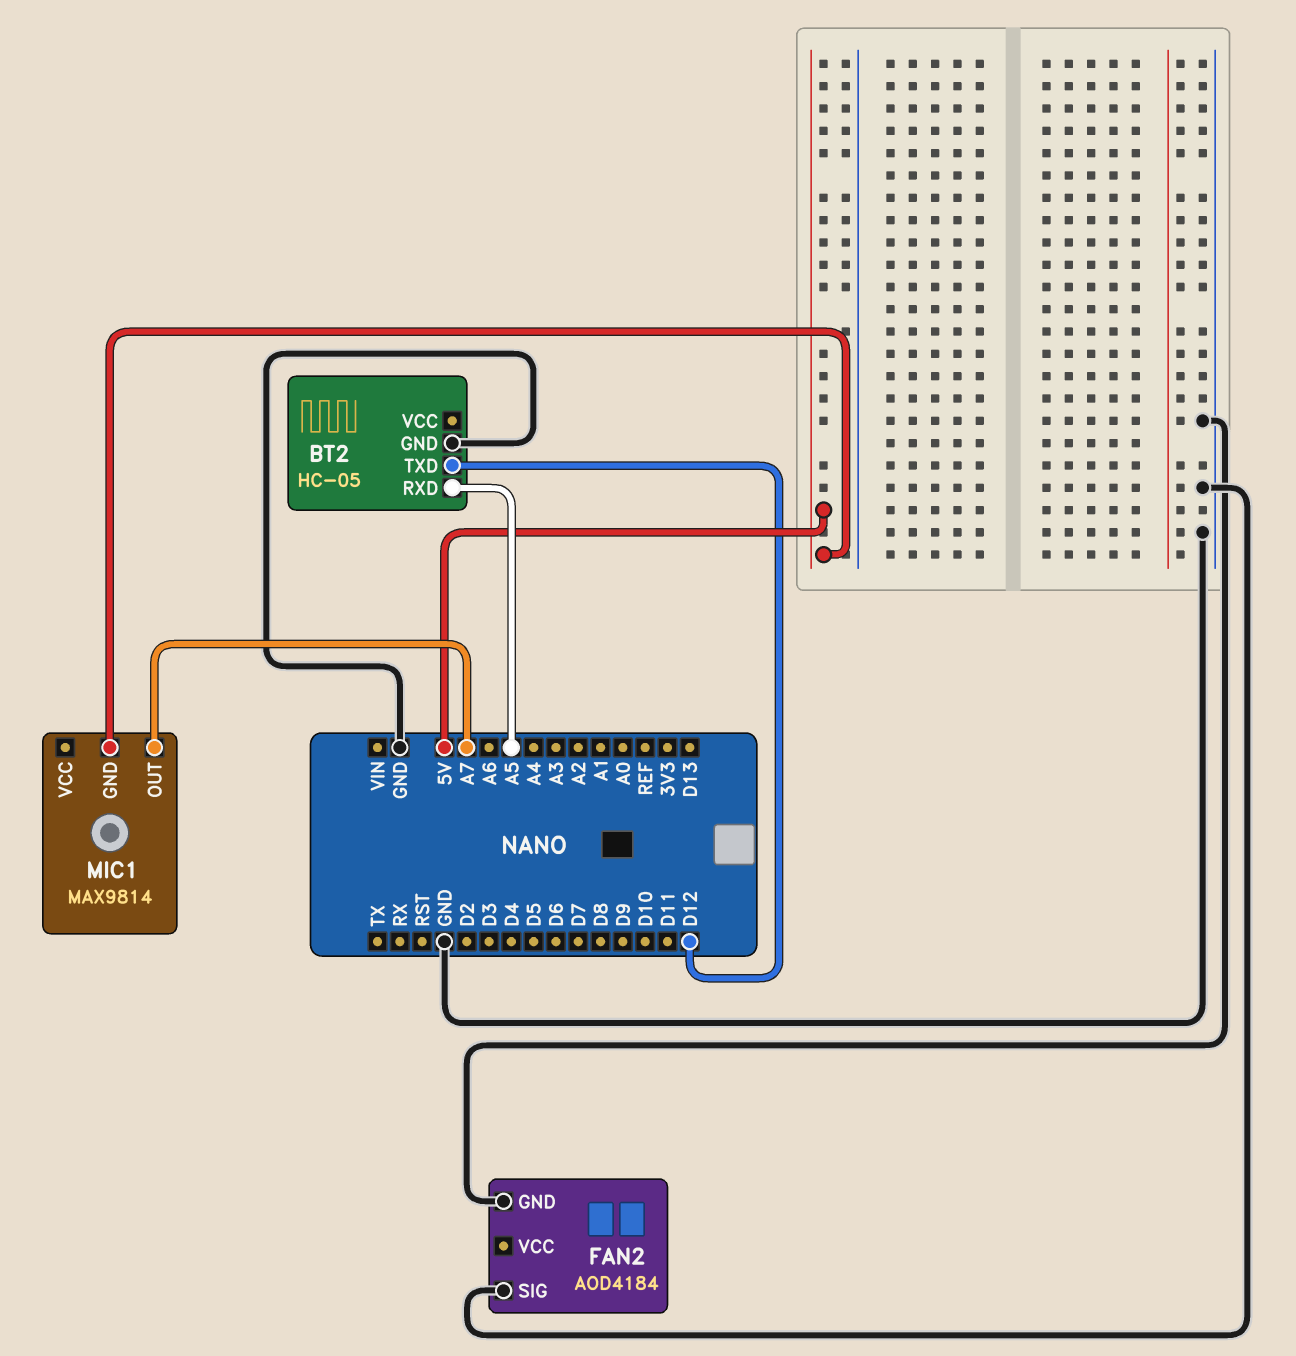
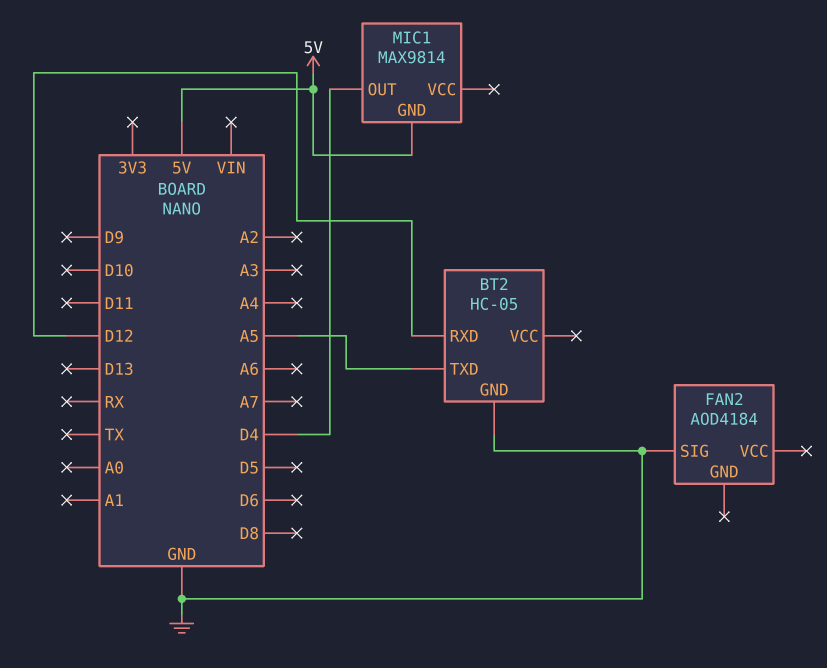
BT2 pin RXD: A5 -> D12
BT2 pin TXD: D12 -> A5
FAN2 pin GND: GND -> none
MIC1 pin OUT: A7 -> D4

